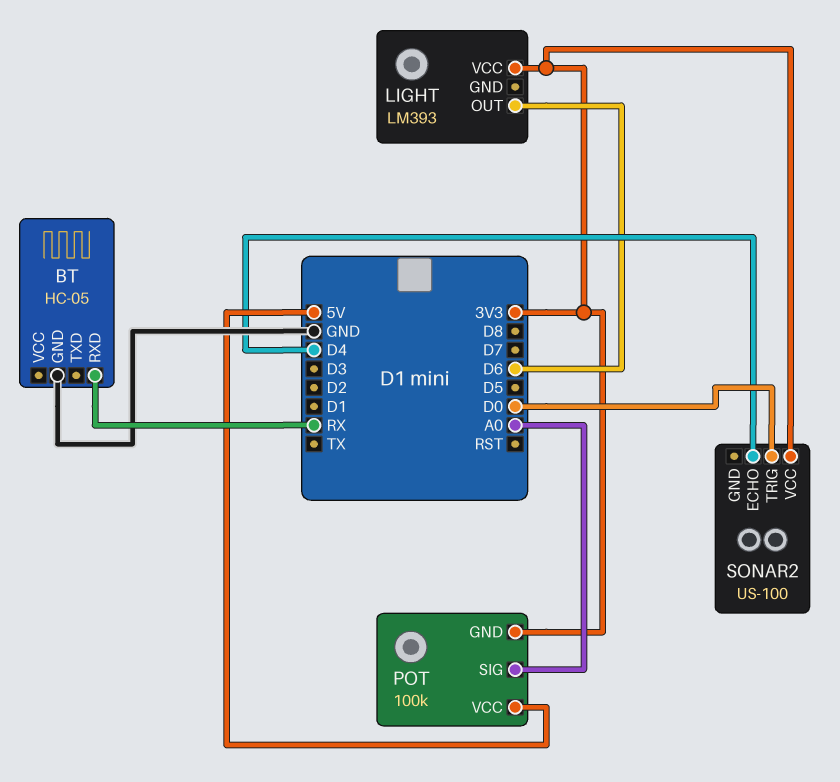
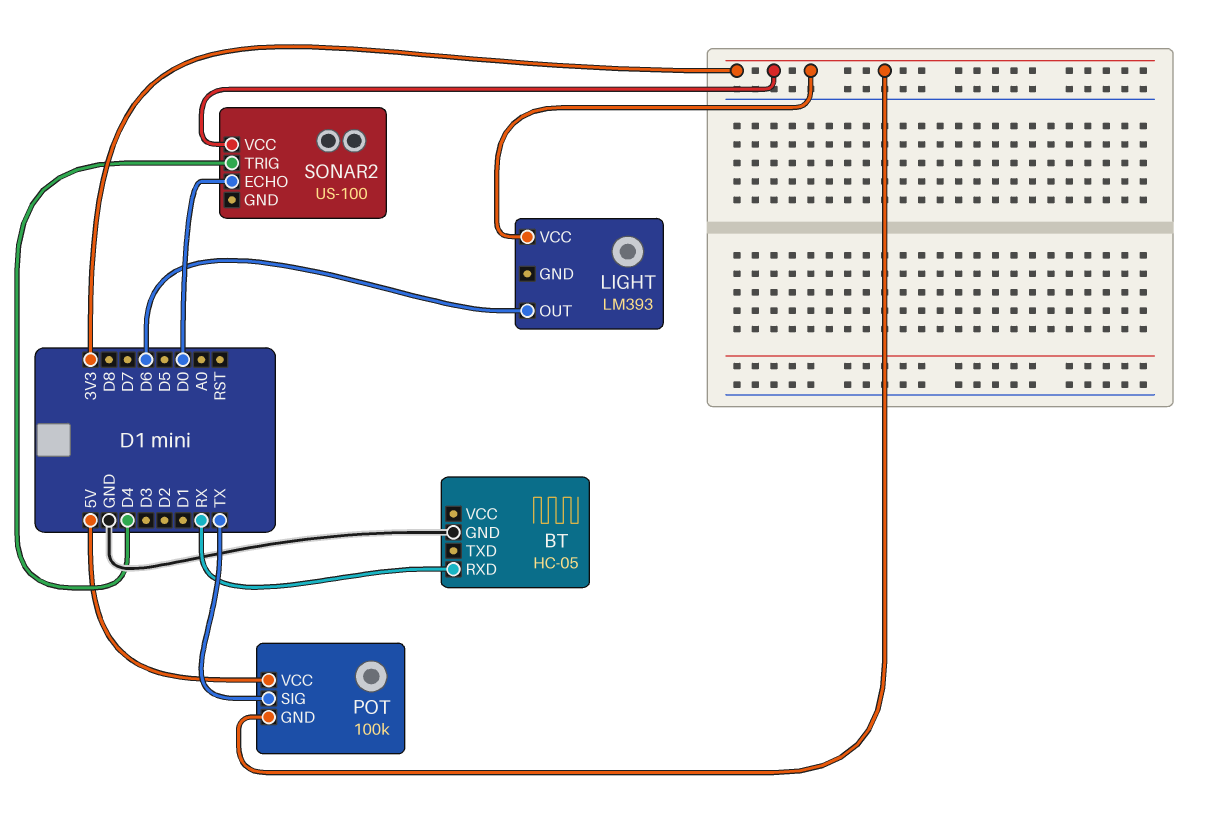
POT pin SIG: A0 -> TX
SONAR2 pin ECHO: D4 -> D0
SONAR2 pin TRIG: D0 -> D4

